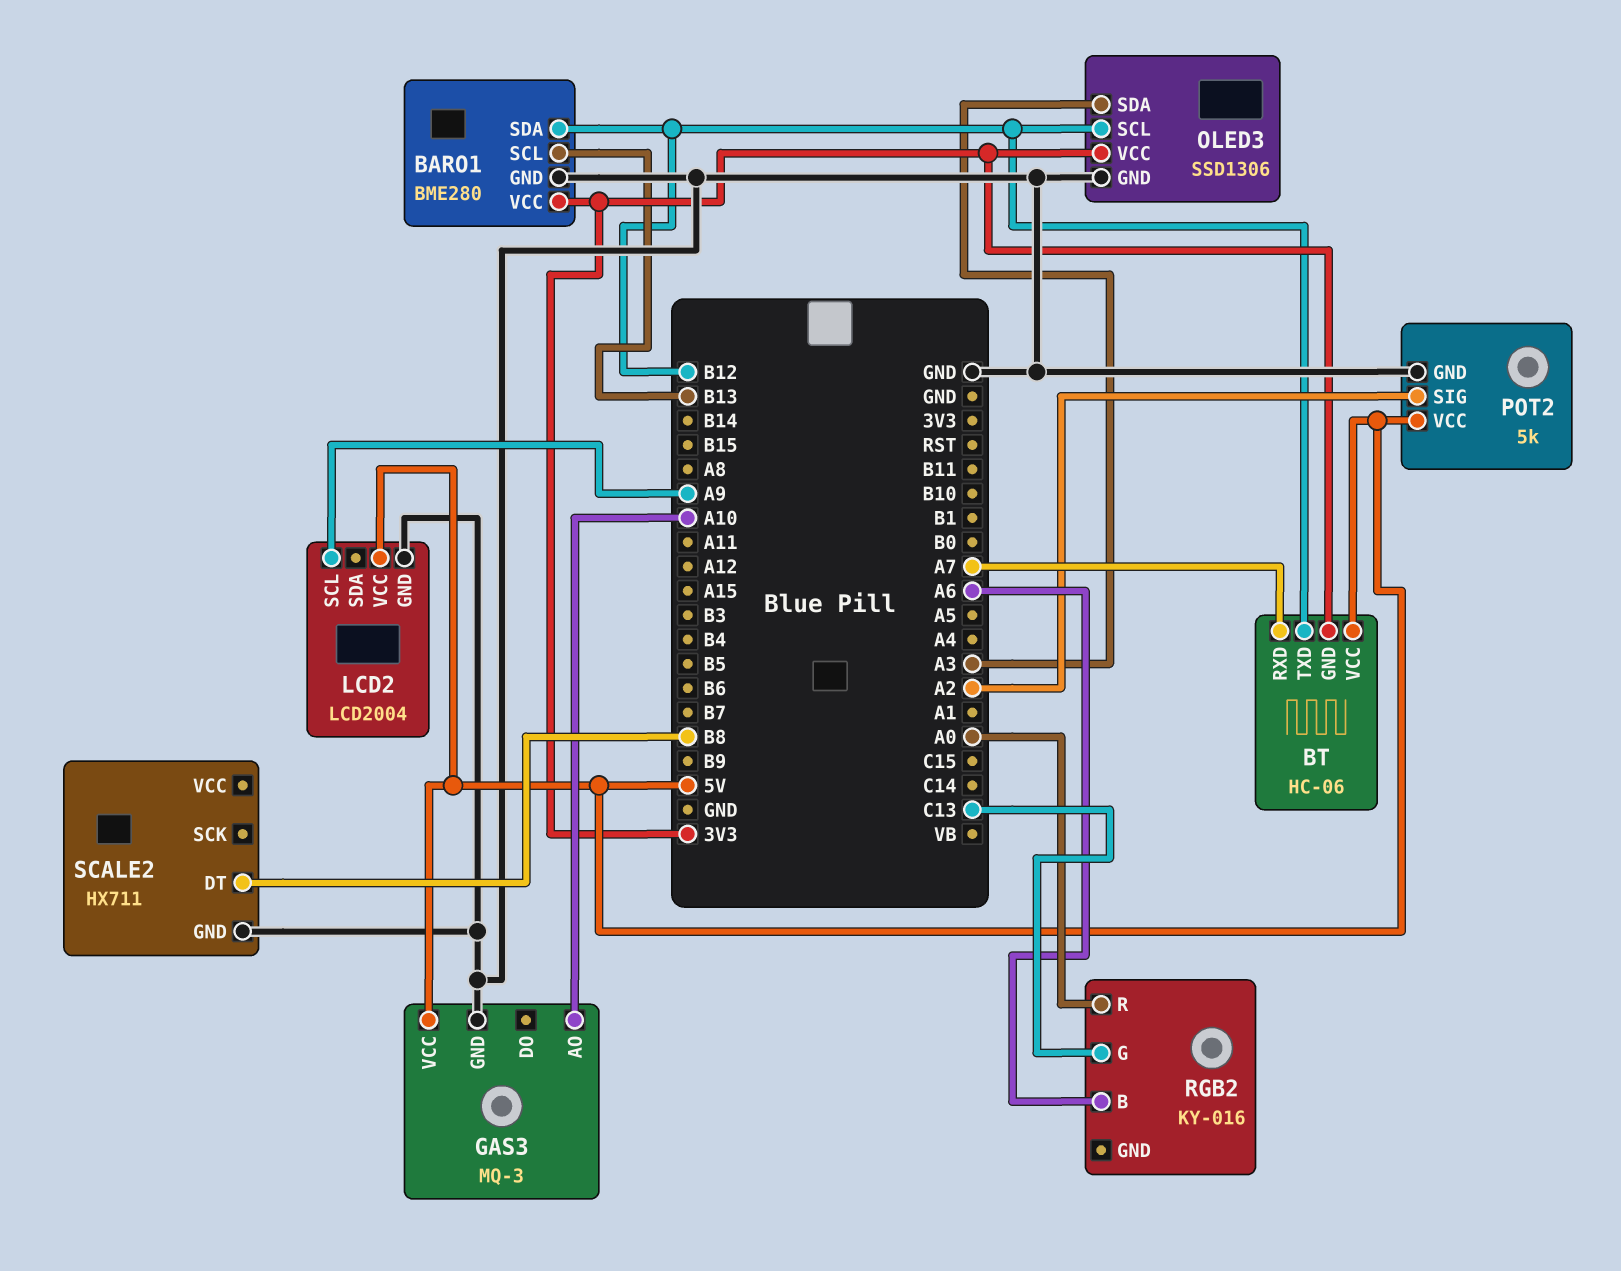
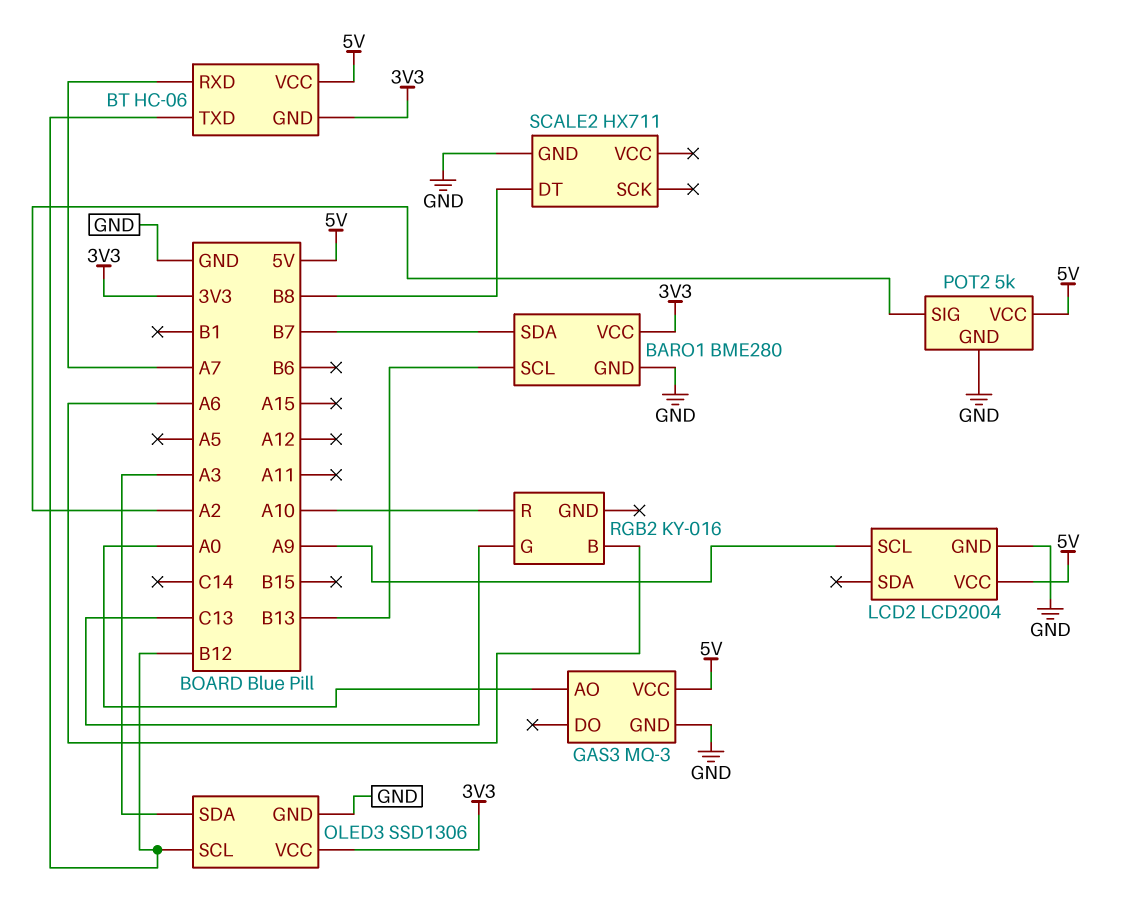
BARO1 pin SDA: B12 -> B7
GAS3 pin AO: A10 -> A0
RGB2 pin R: A0 -> A10

